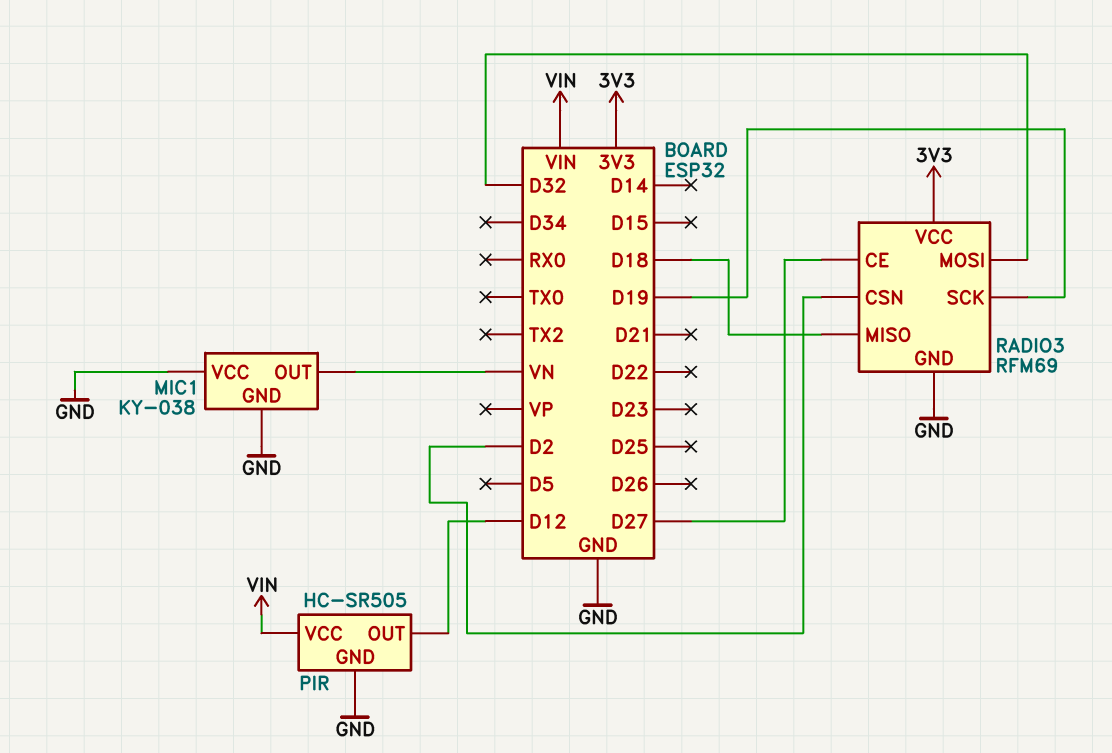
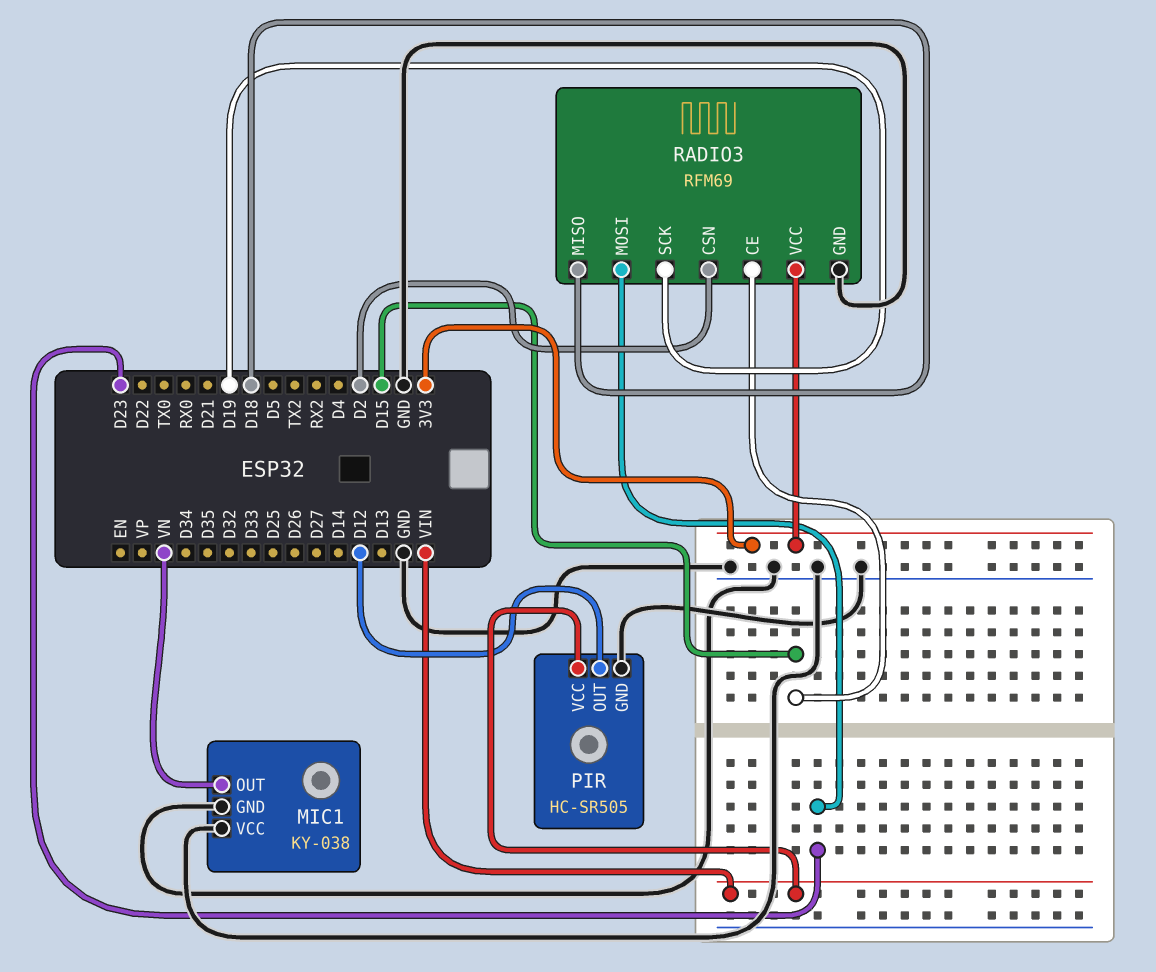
RADIO3 pin CE: D27 -> D15
RADIO3 pin MOSI: D32 -> D23

